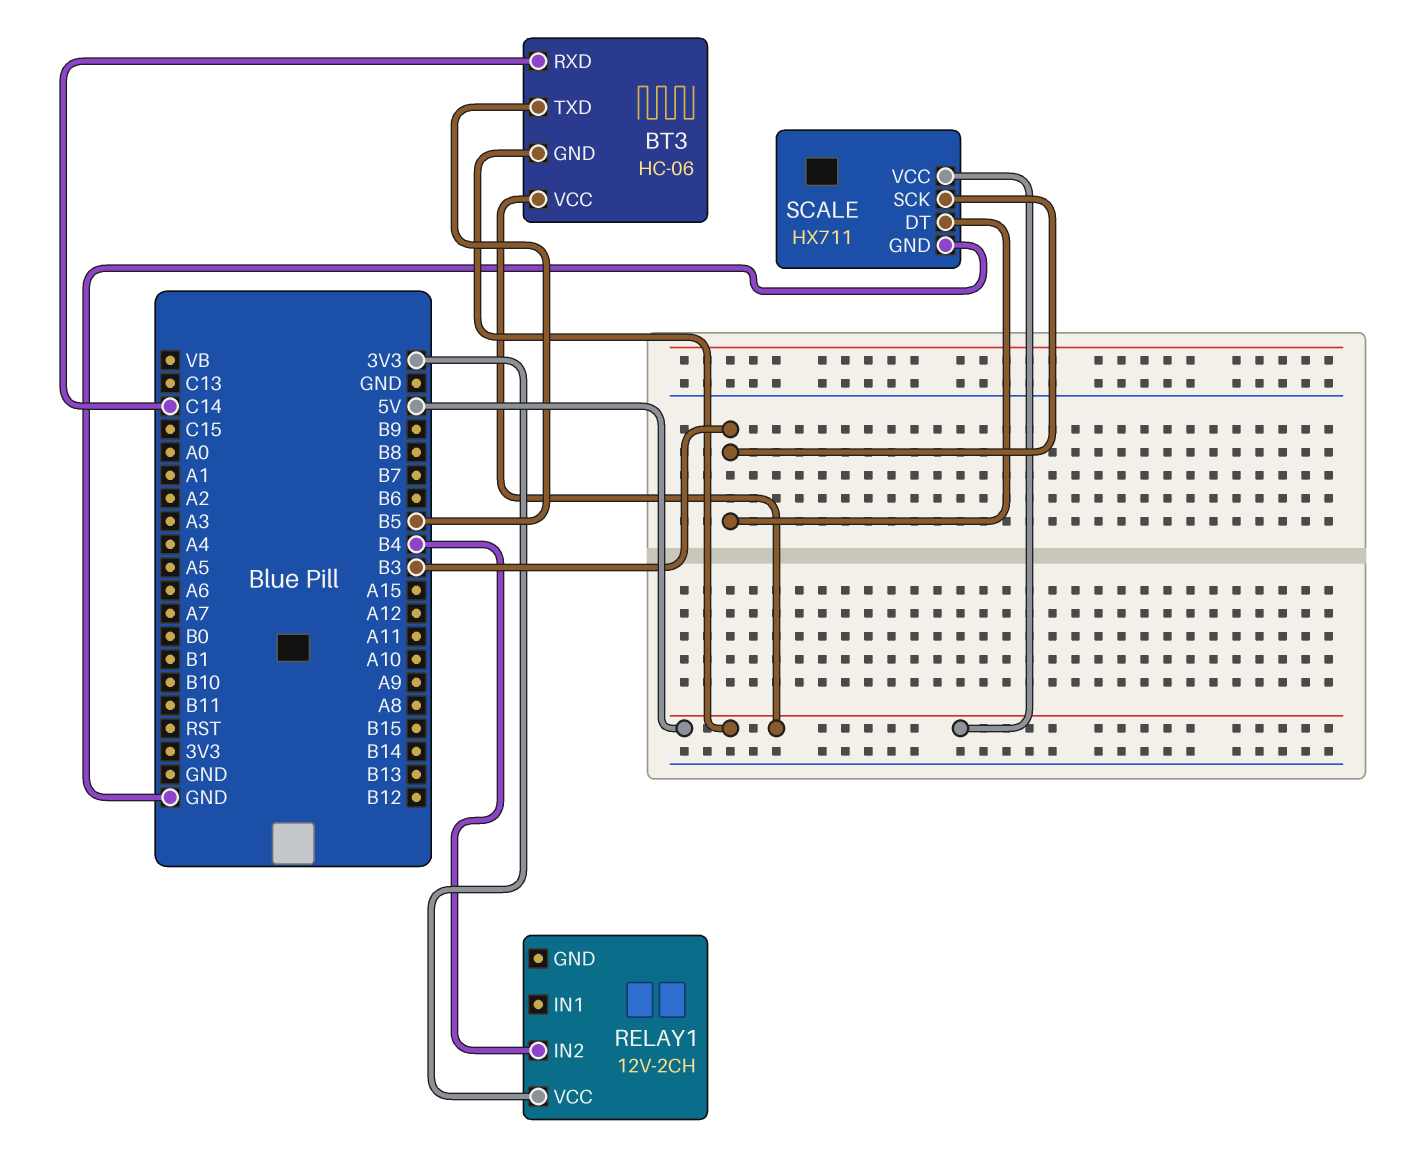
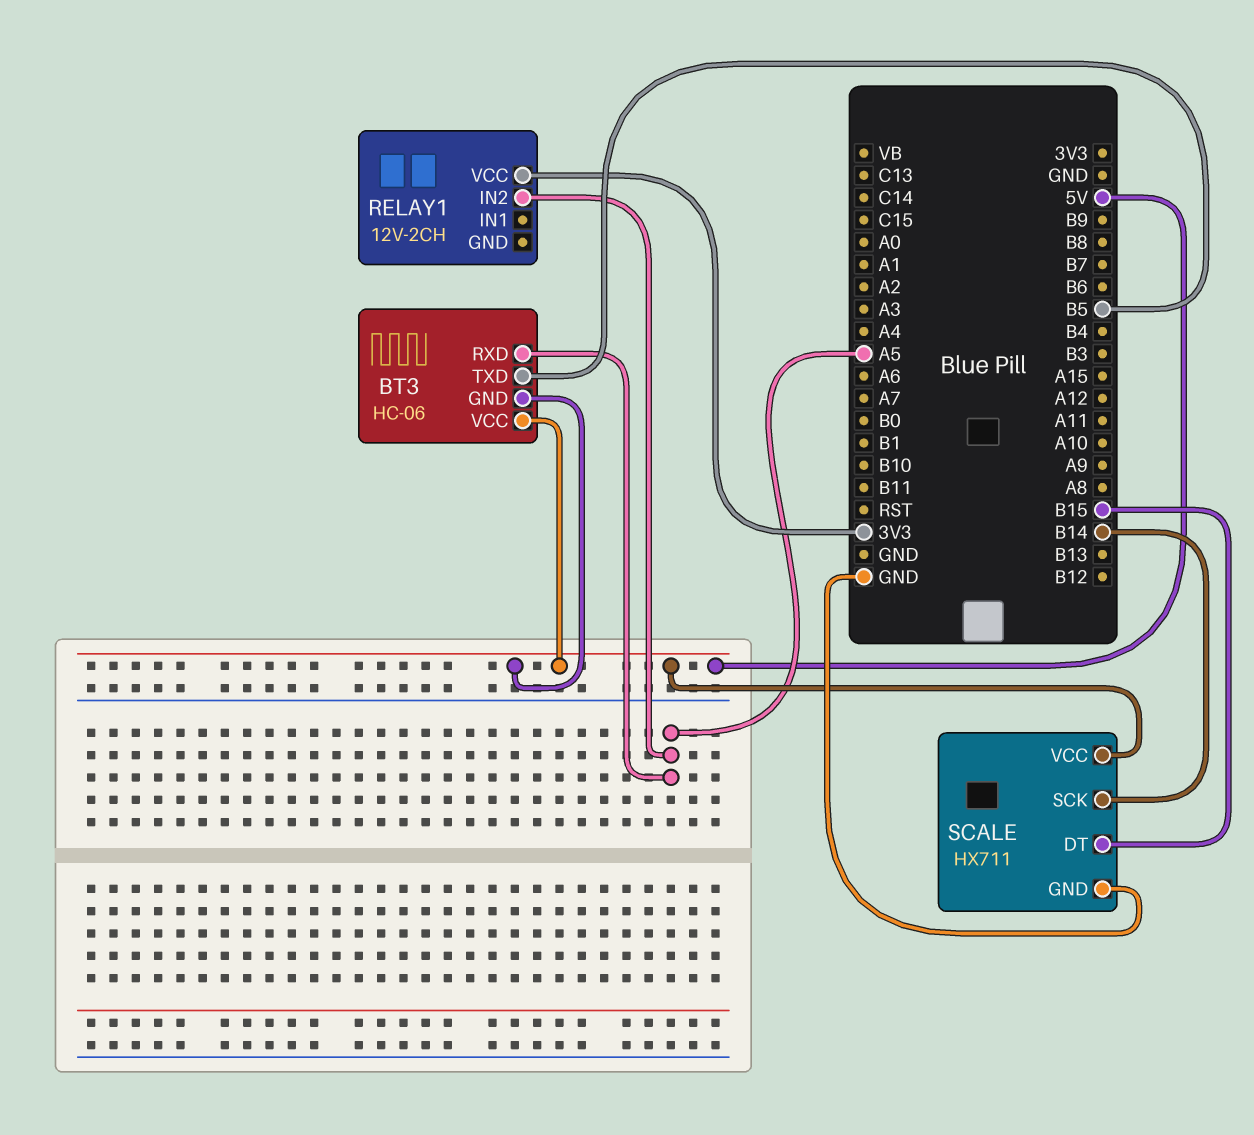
BT3 pin RXD: C14 -> A5
RELAY1 pin IN2: B4 -> A5
SCALE pin DT: B3 -> B15
SCALE pin SCK: B3 -> B14

